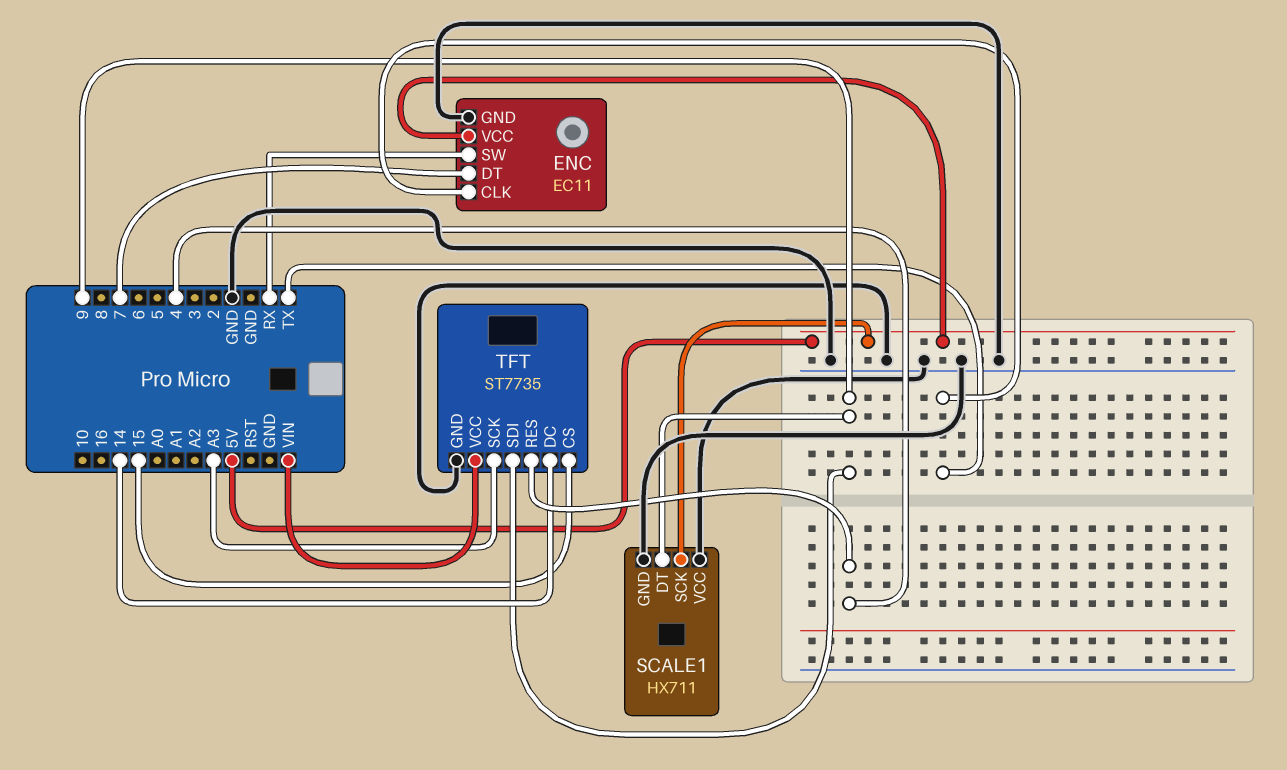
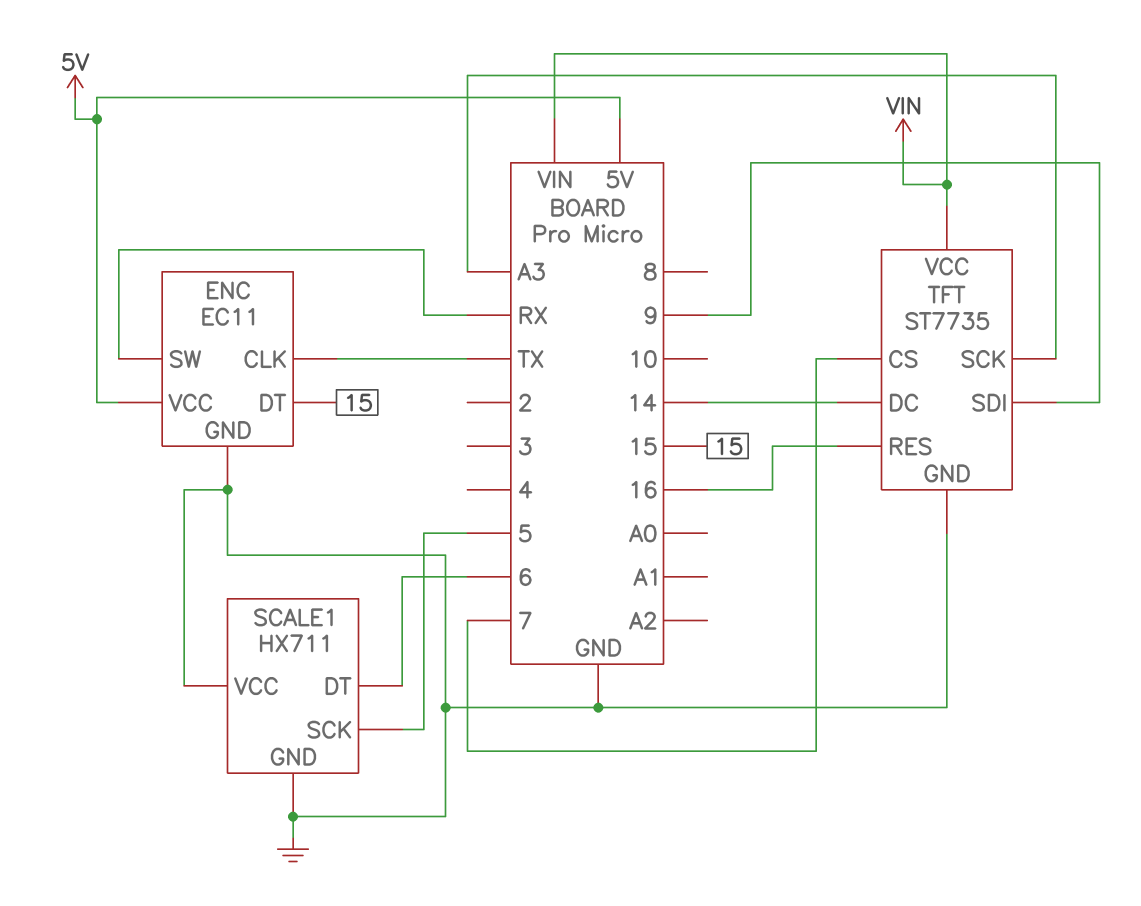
ENC pin DT: 7 -> 15
SCALE1 pin DT: 9 -> 6
SCALE1 pin SCK: 5V -> 5
TFT pin CS: 15 -> 7
TFT pin RES: 4 -> 16

